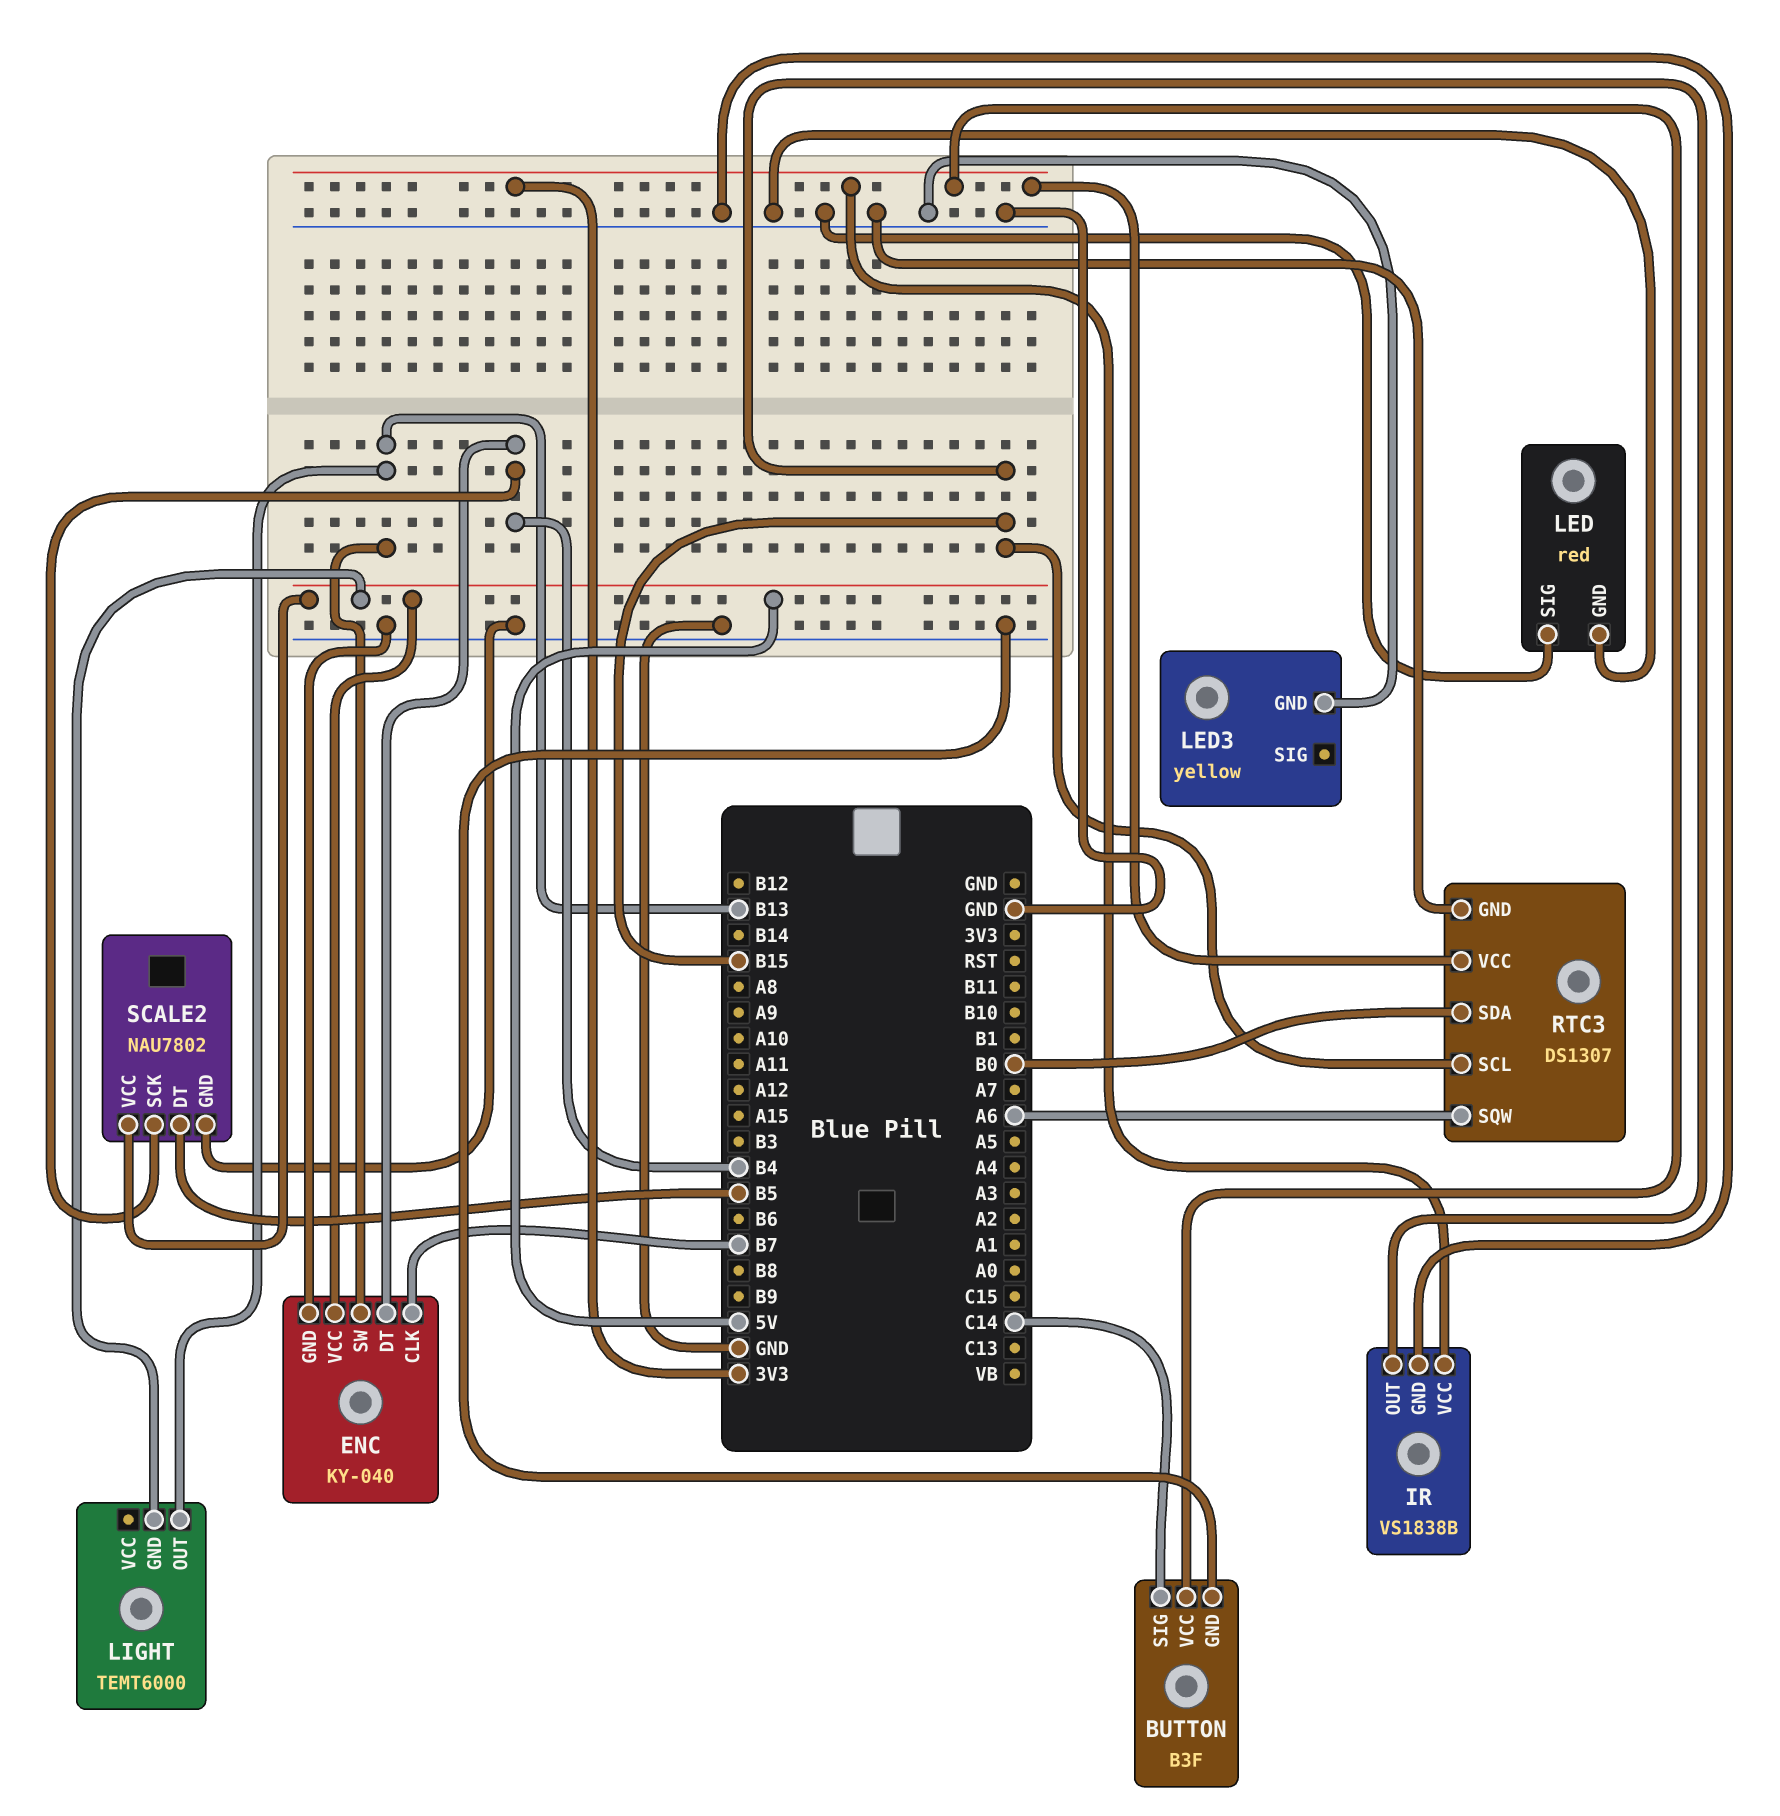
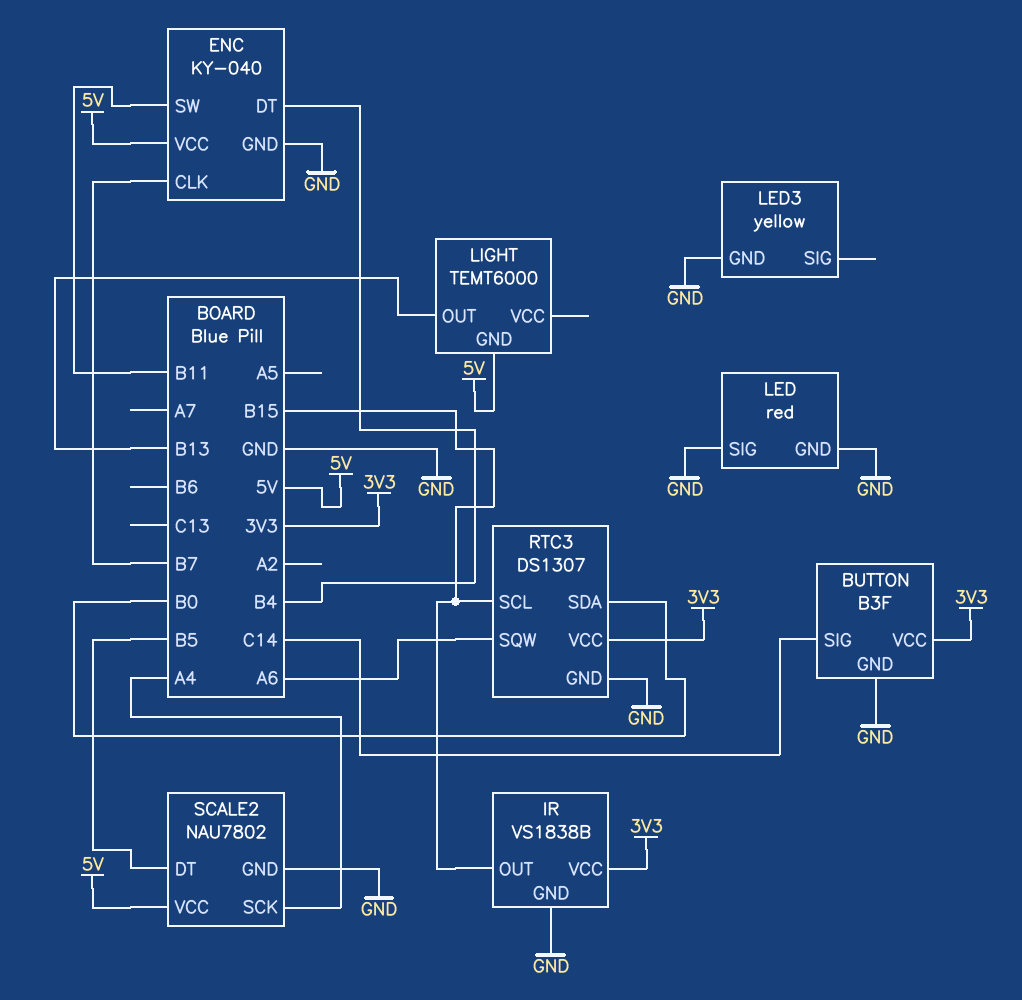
ENC pin SW: B13 -> B11
SCALE2 pin SCK: B4 -> A4

